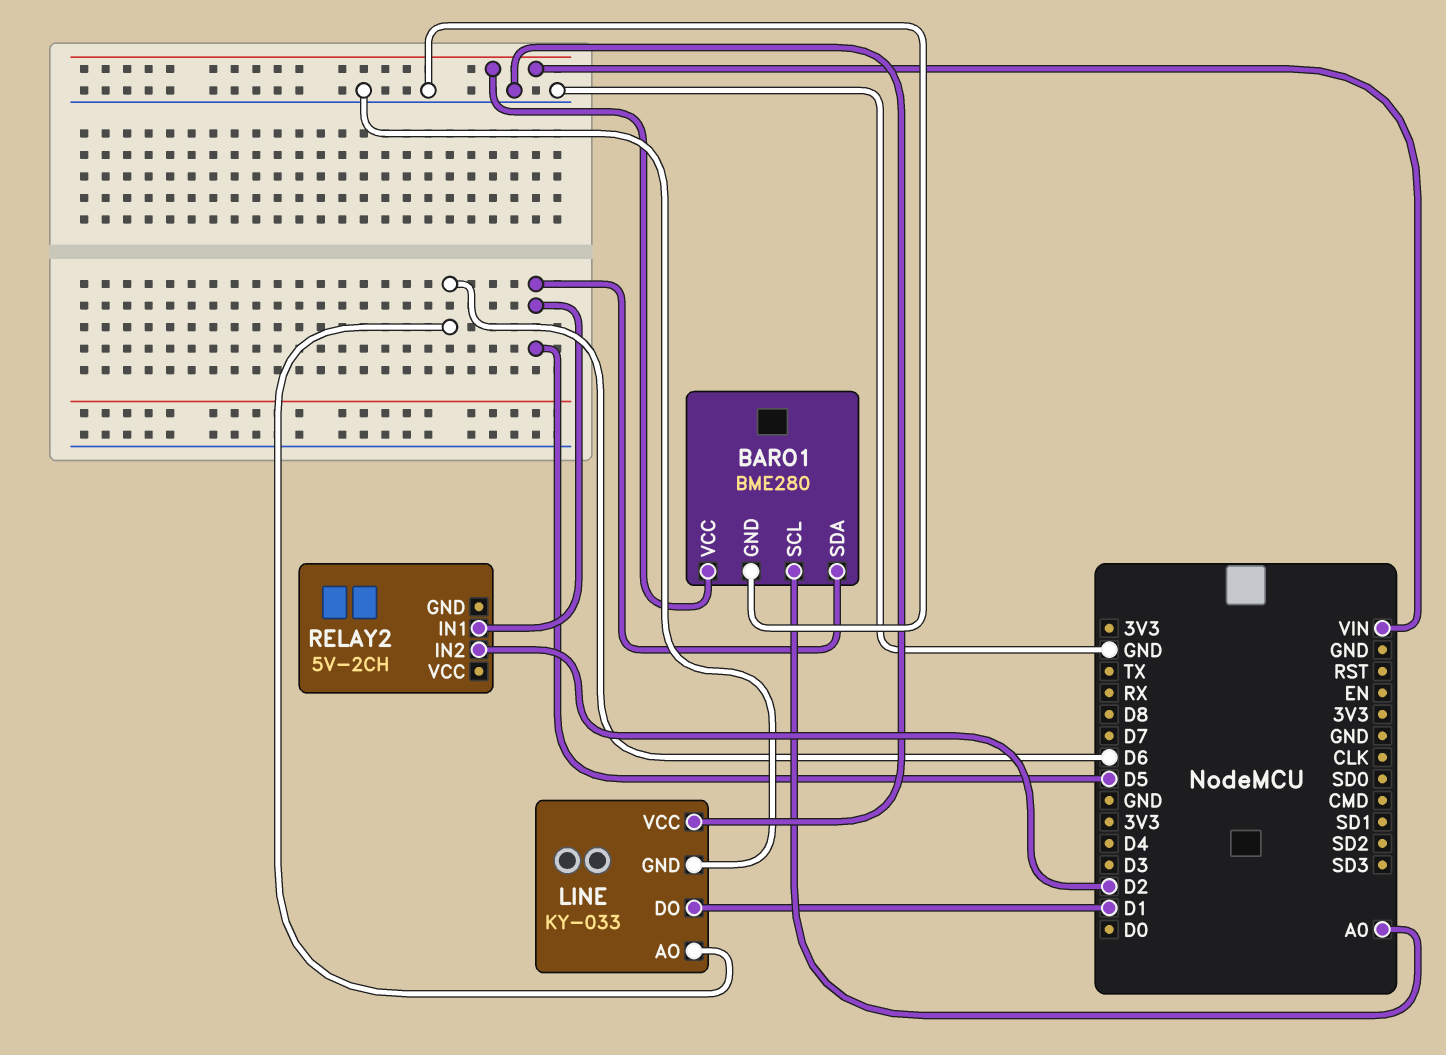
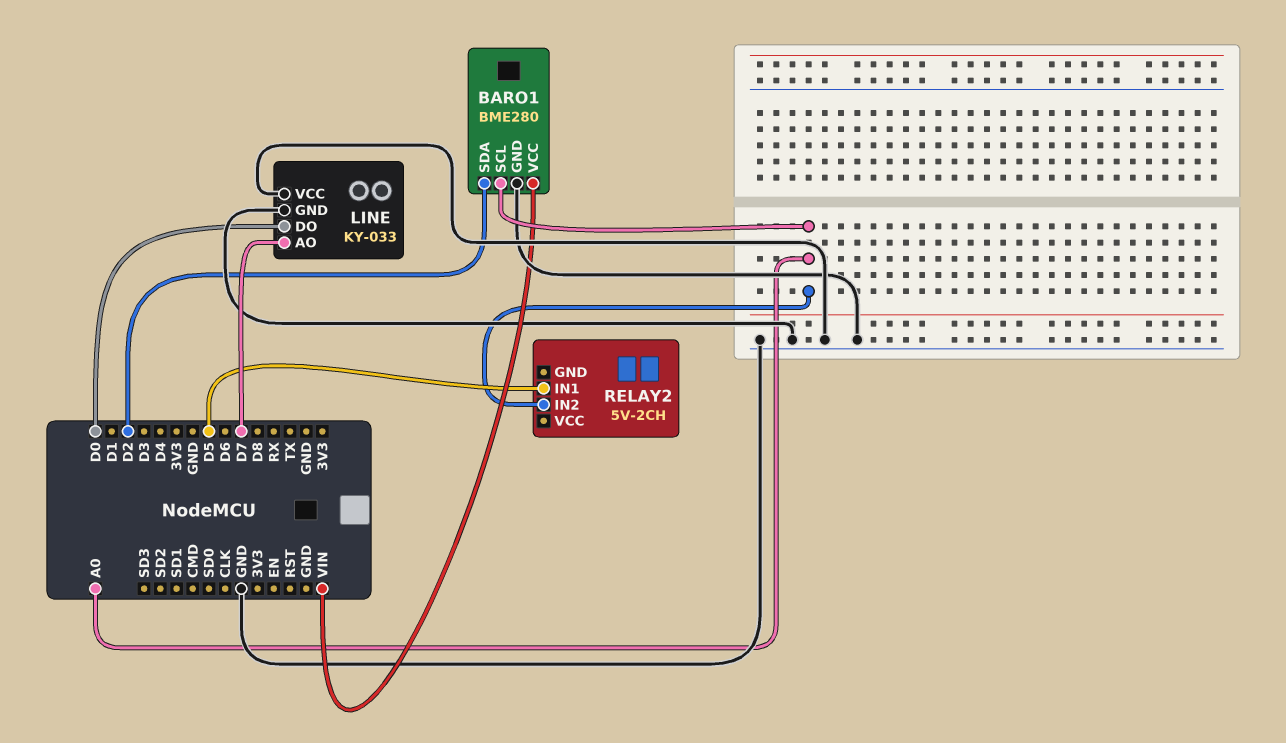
BARO1 pin SDA: D5 -> D2
LINE pin AO: D6 -> D7
LINE pin DO: D1 -> D0
RELAY2 pin IN2: D2 -> A0

